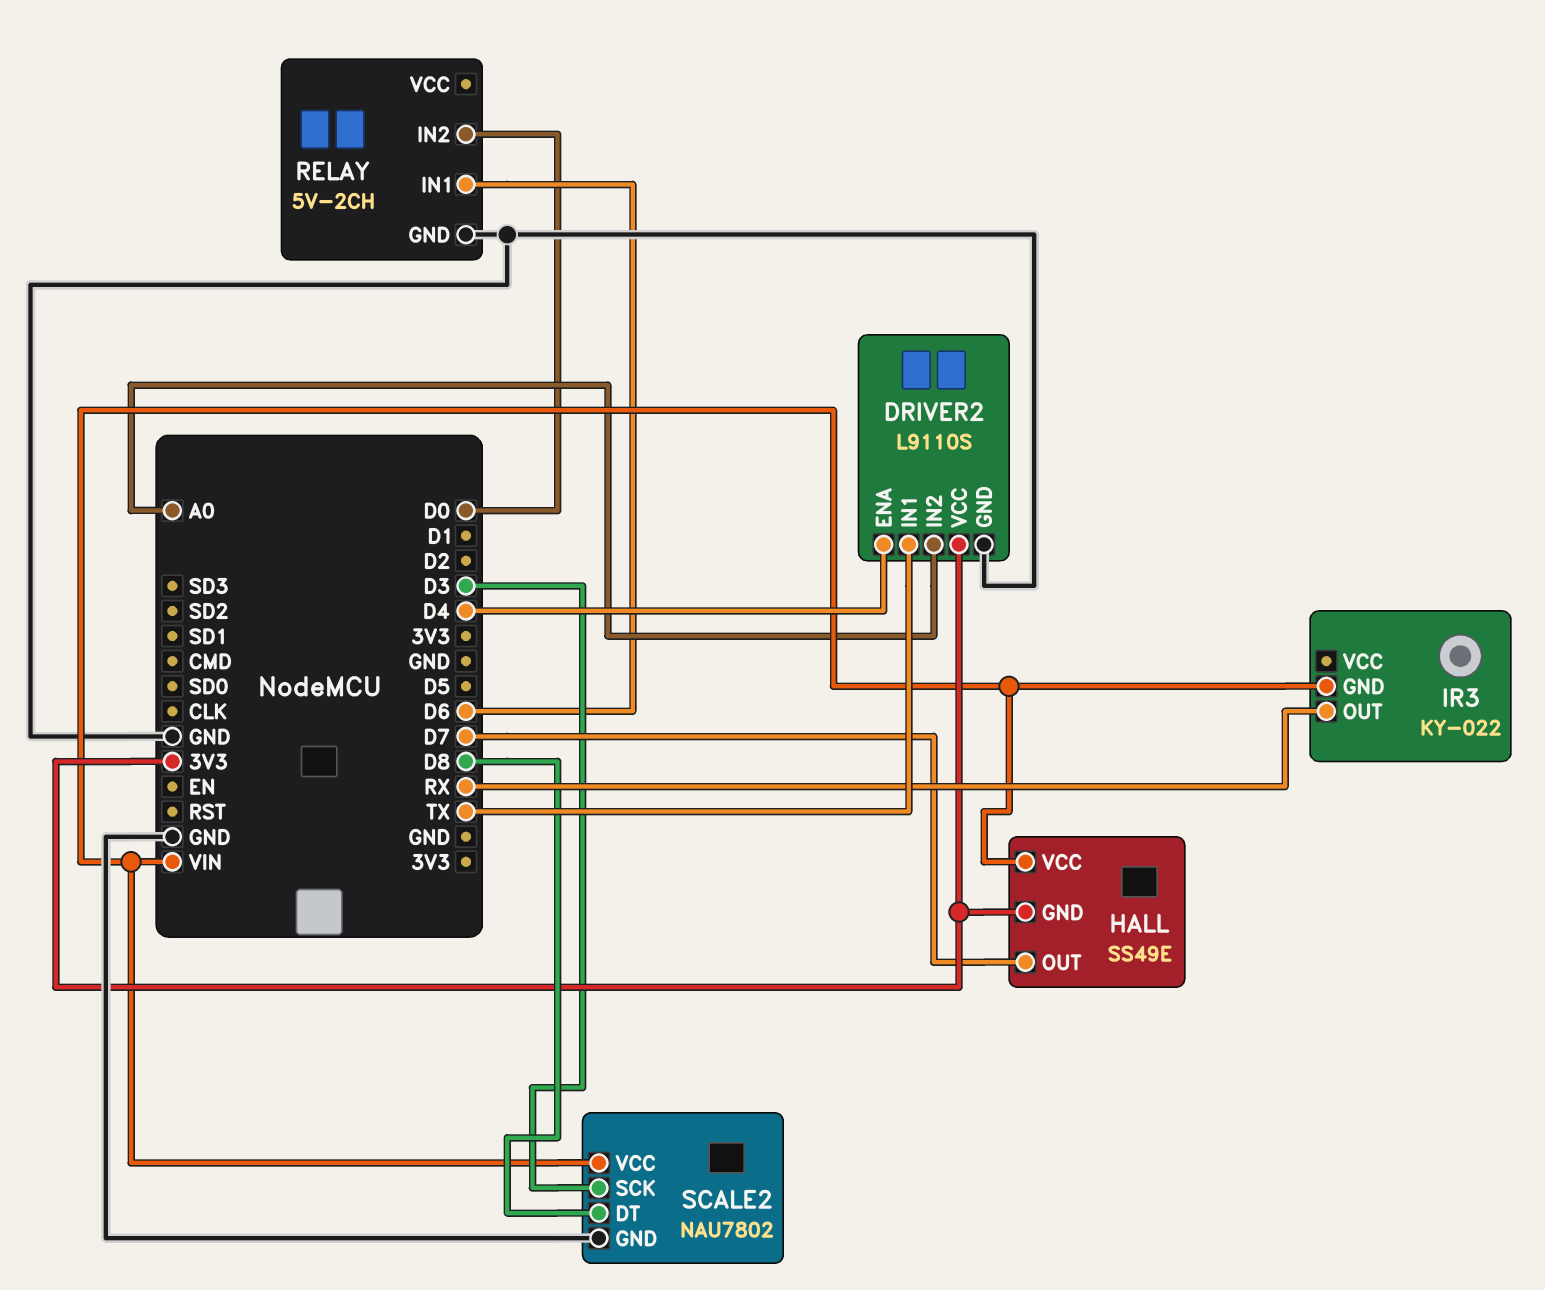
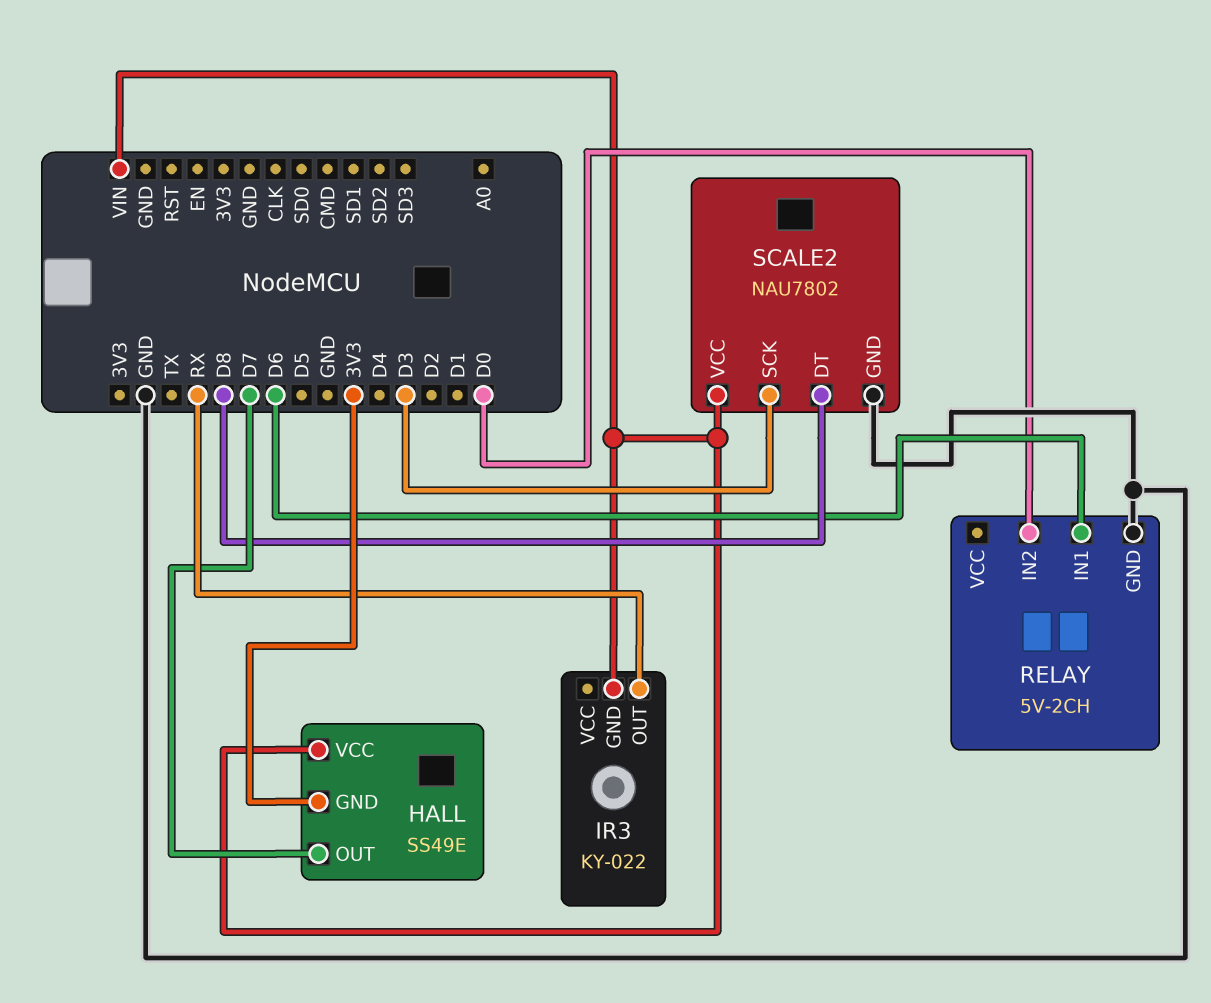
DRIVER2: L9110S -> none
DRIVER2 pin ENA: D4 -> none
DRIVER2 pin GND: GND -> none
DRIVER2 pin IN1: TX -> none
DRIVER2 pin IN2: A0 -> none
DRIVER2 pin VCC: 3V3 -> none

